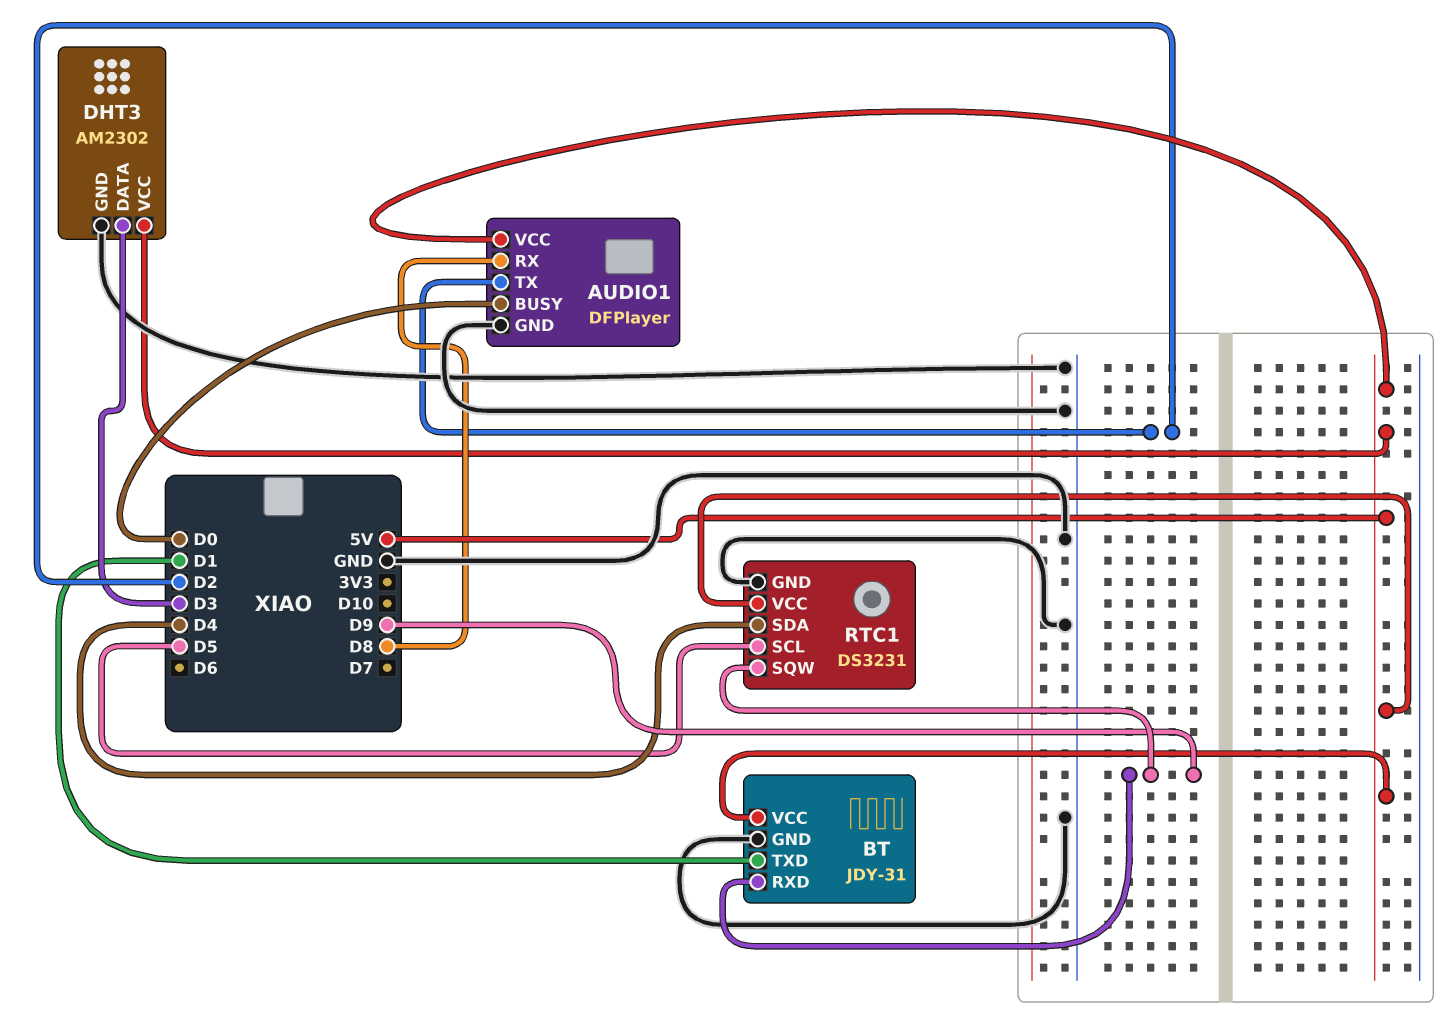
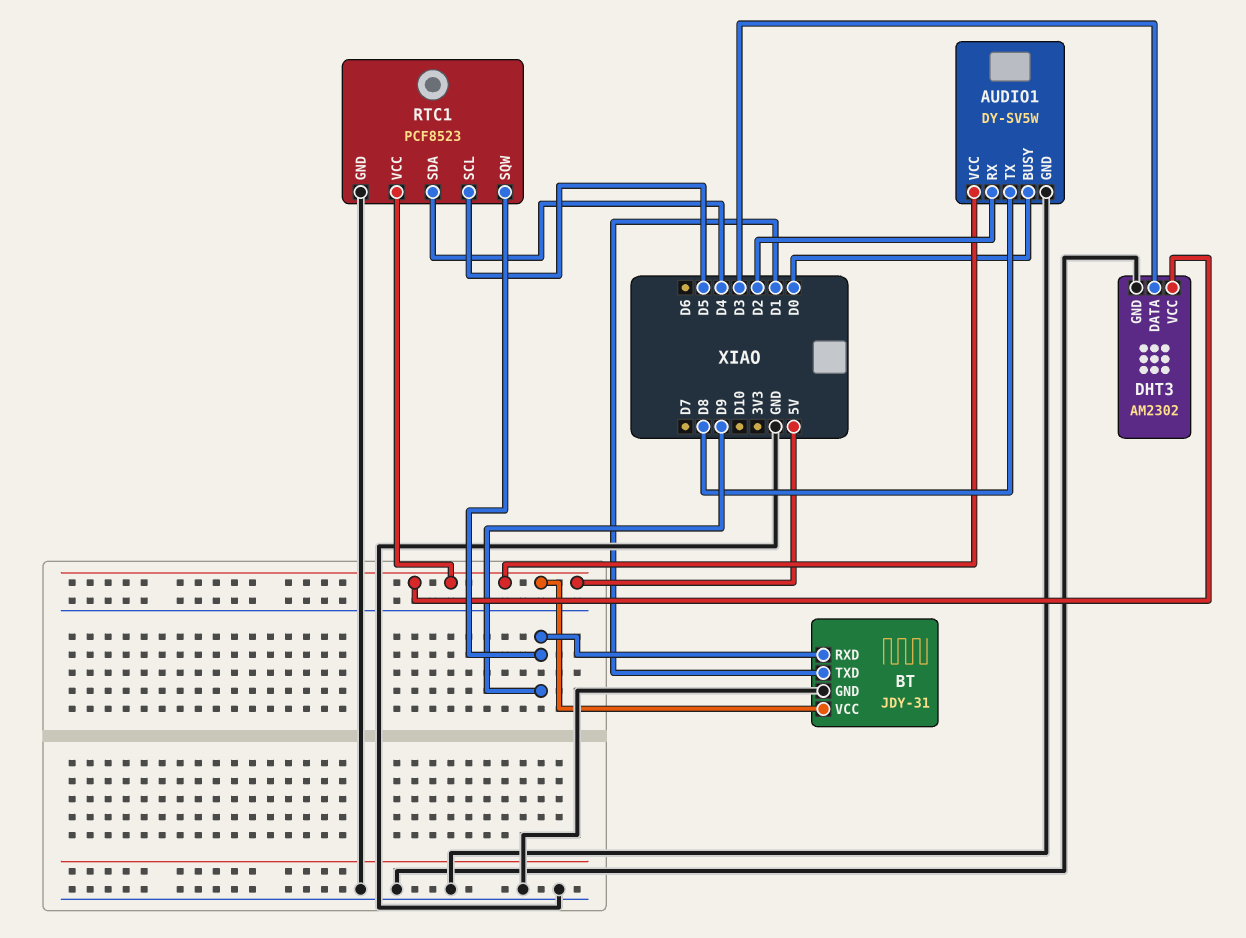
AUDIO1: DFPlayer -> DY-SV5W
AUDIO1 pin RX: D8 -> D2
AUDIO1 pin TX: D2 -> D8
RTC1: DS3231 -> PCF8523

